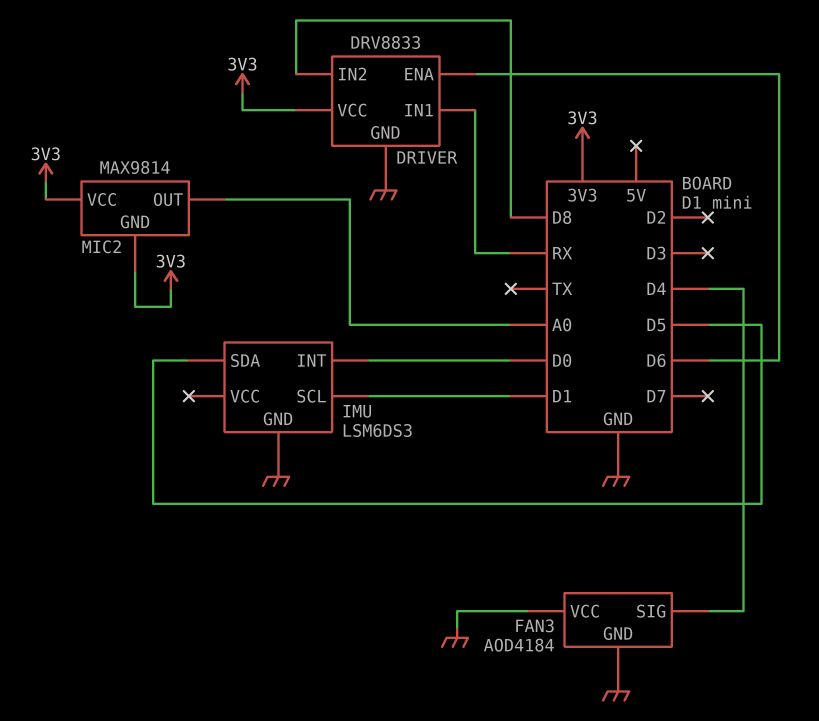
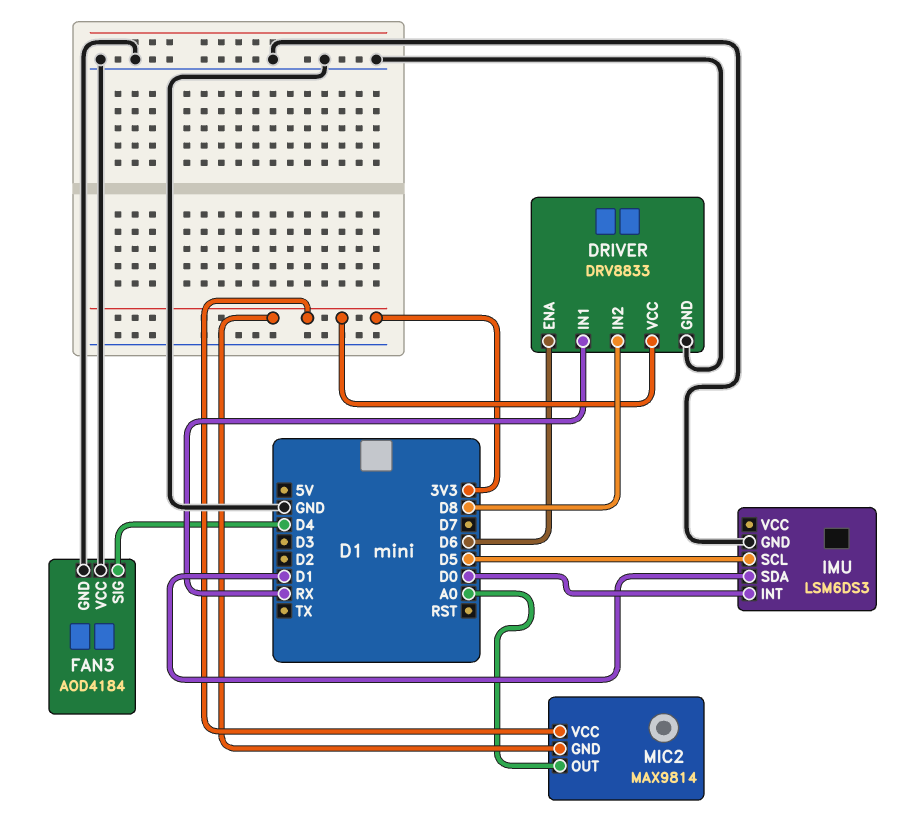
IMU pin SCL: D1 -> D5
IMU pin SDA: D5 -> D1

